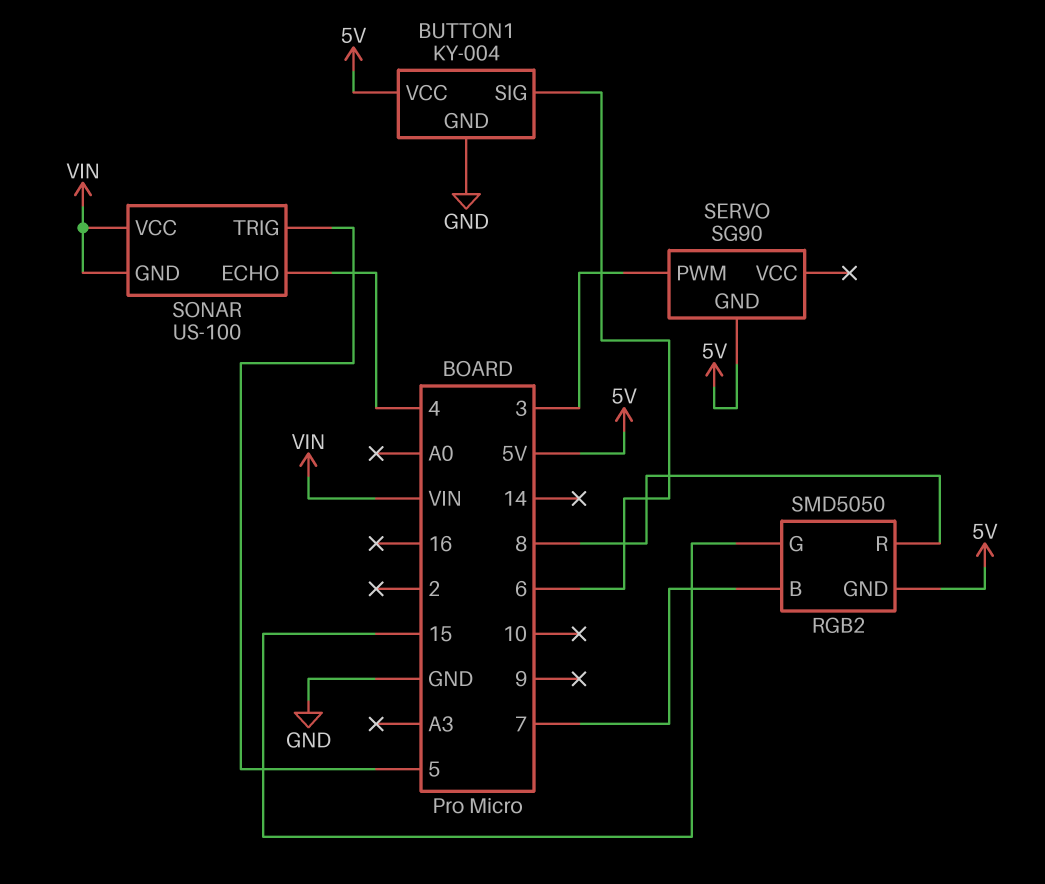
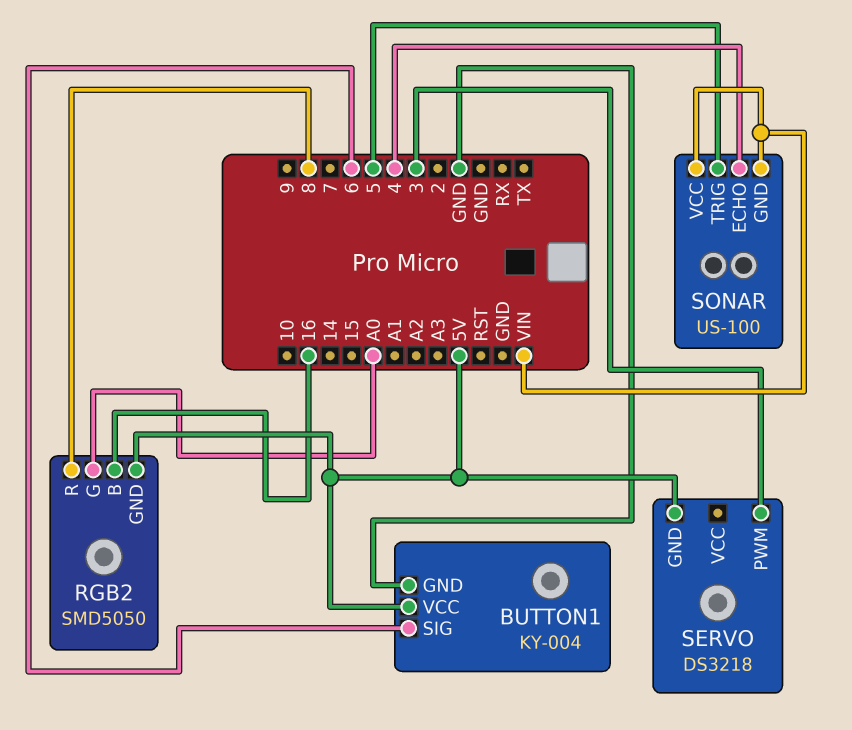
RGB2 pin B: 7 -> 16
RGB2 pin G: 15 -> A0
SERVO: SG90 -> DS3218

